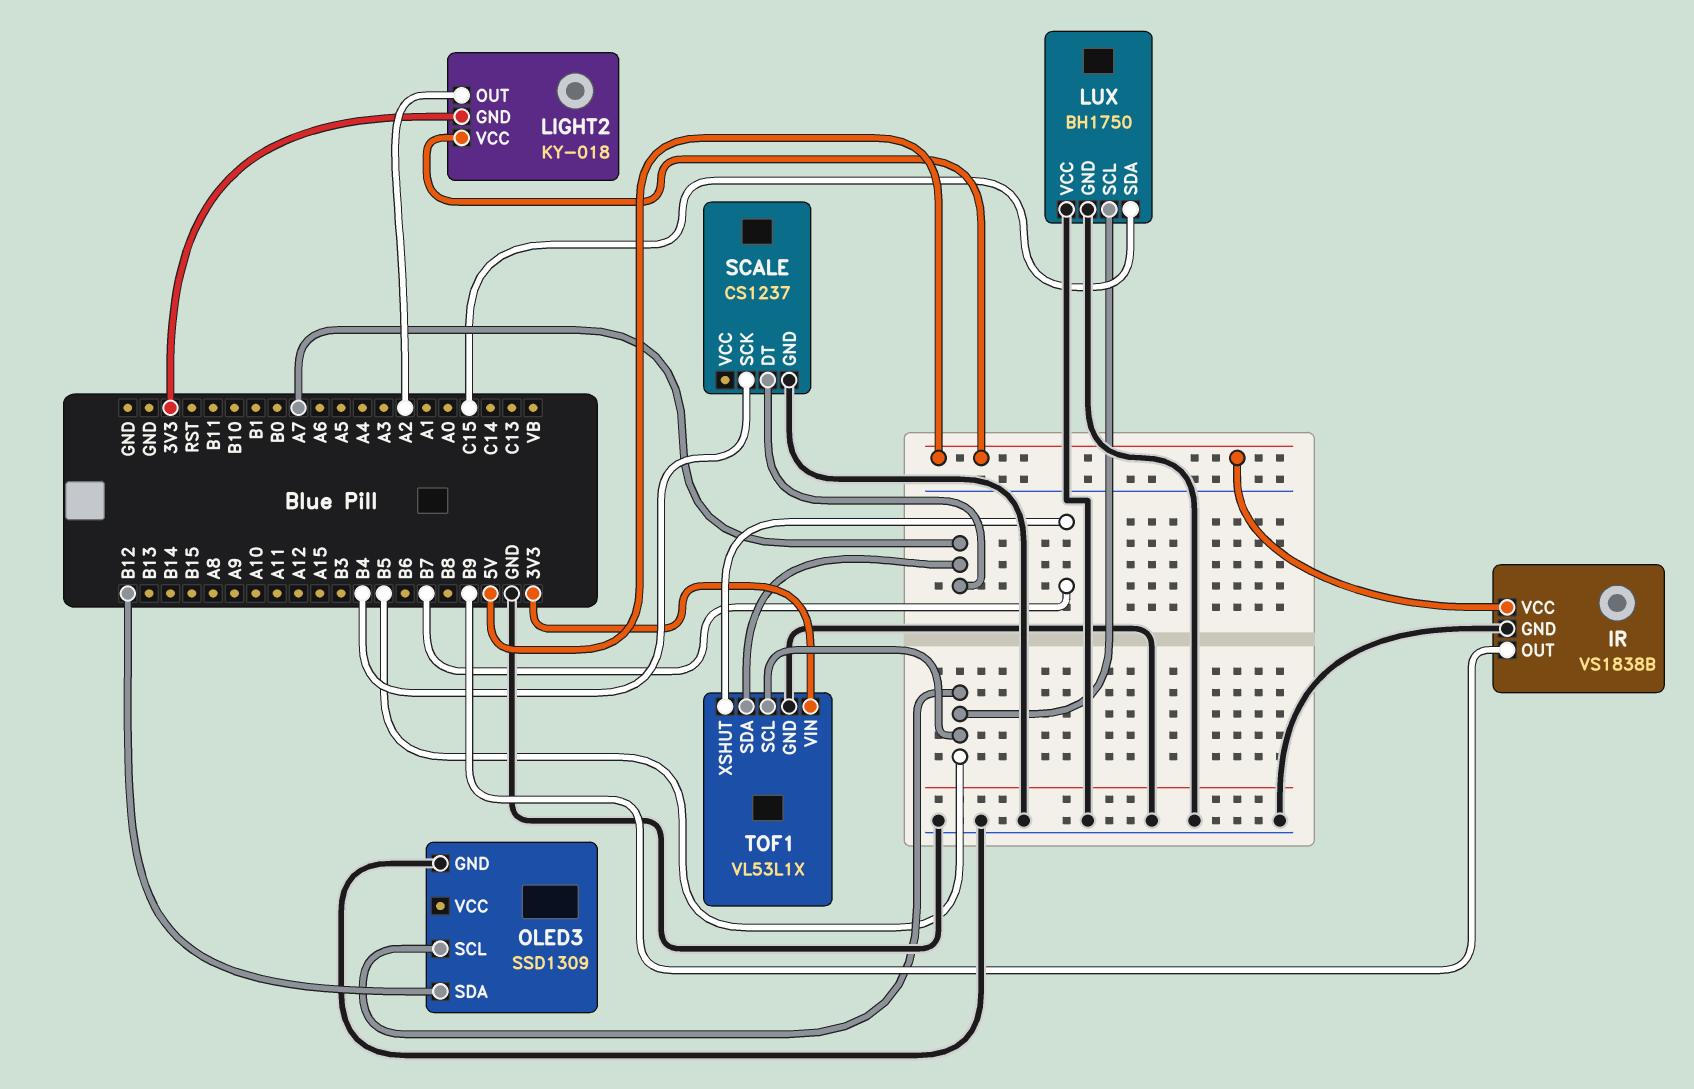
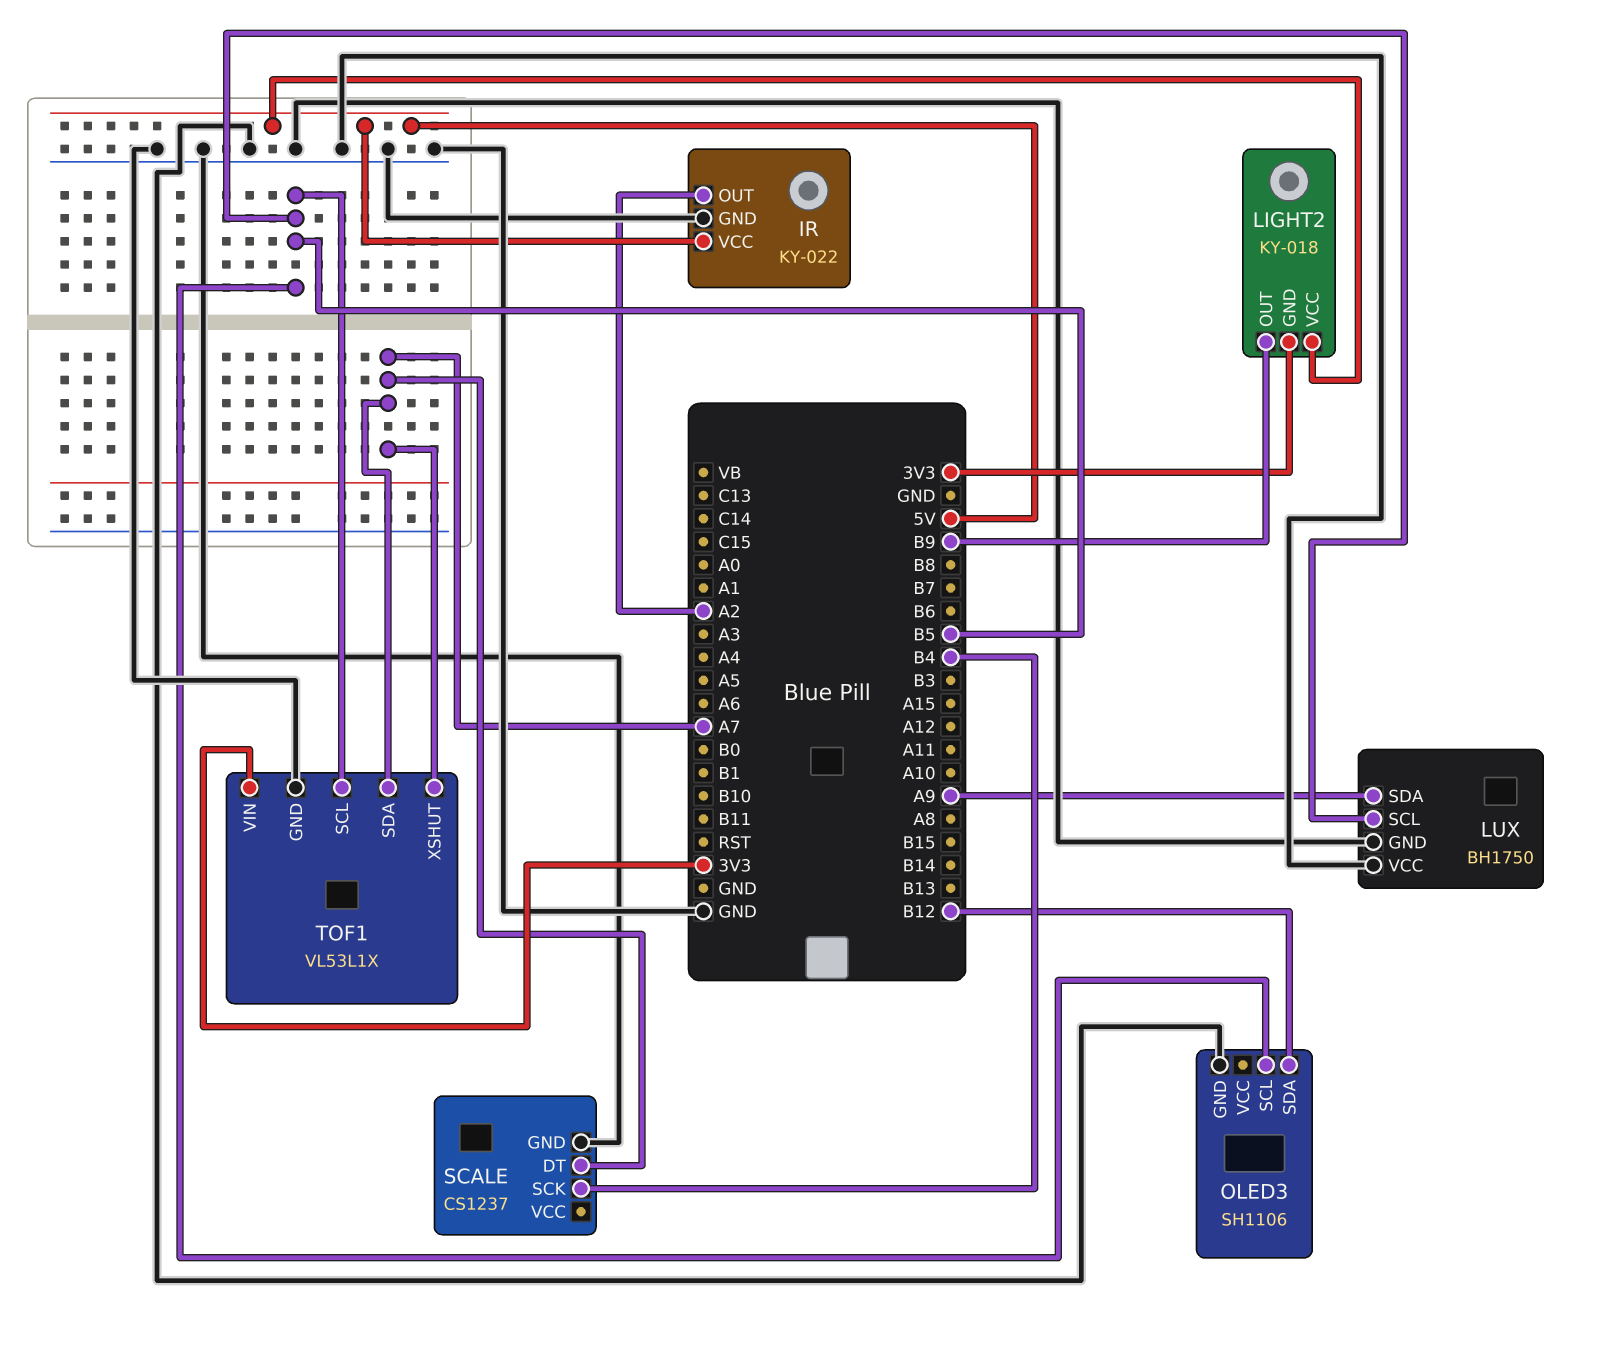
IR: VS1838B -> KY-022
IR pin OUT: B9 -> A2
LIGHT2 pin OUT: A2 -> B9
LUX pin SDA: C15 -> A9
OLED3: SSD1309 -> SH1106
TOF1 pin XSHUT: B7 -> A7

